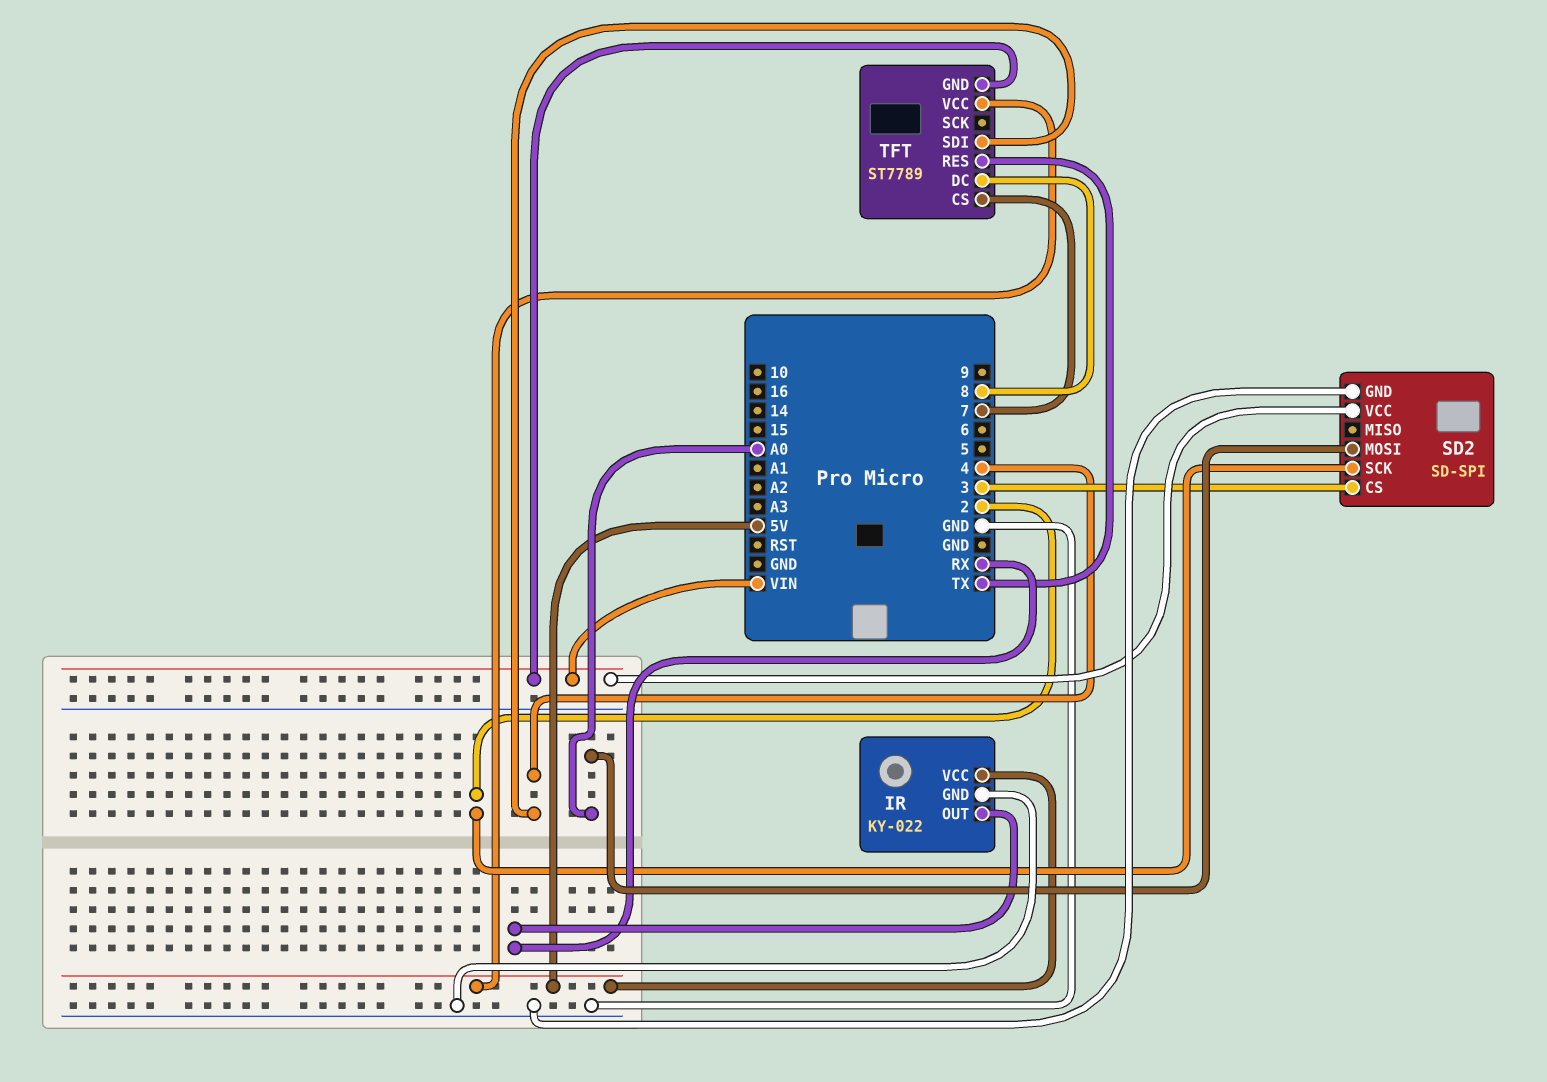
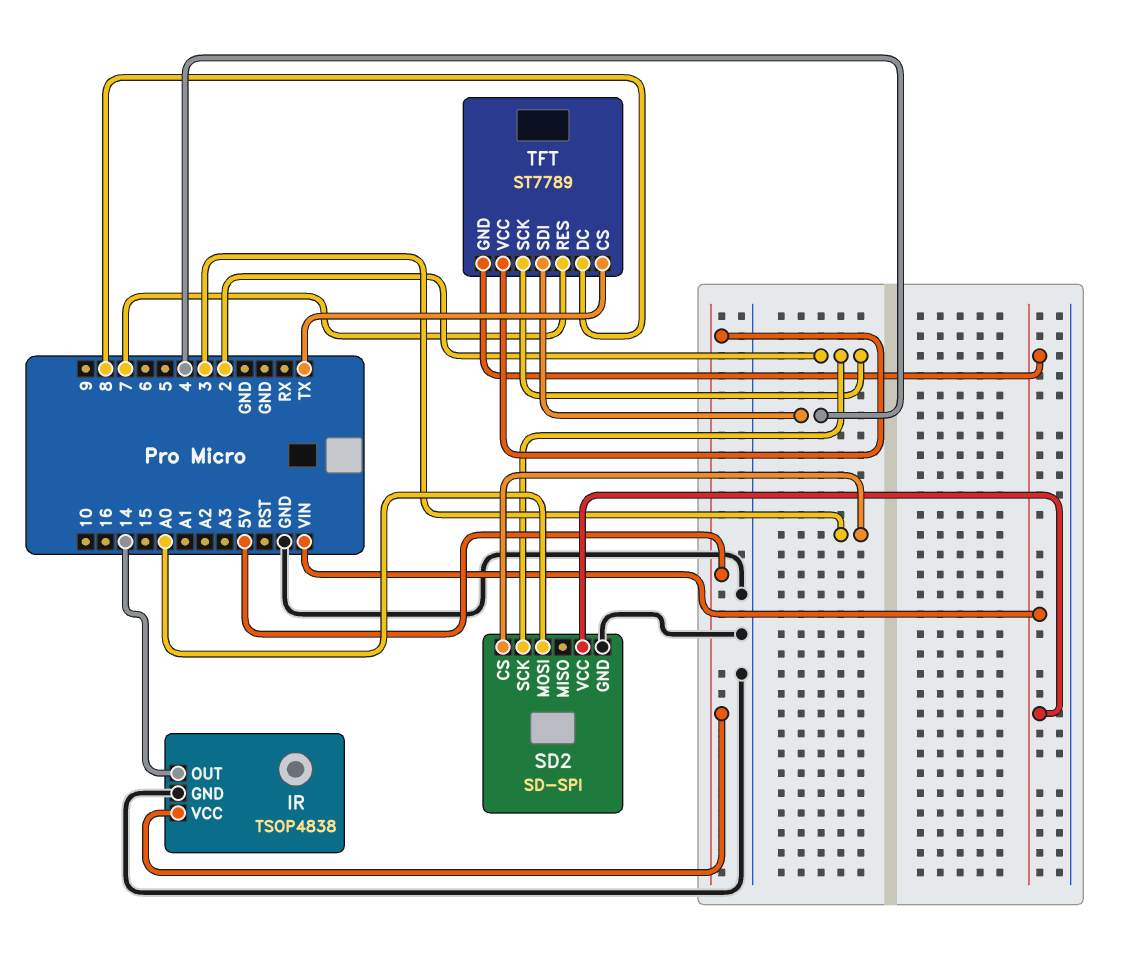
IR: KY-022 -> TSOP4838
IR pin OUT: RX -> 14
TFT pin CS: 7 -> TX
TFT pin RES: TX -> 7
TFT pin SCK: none -> 2

